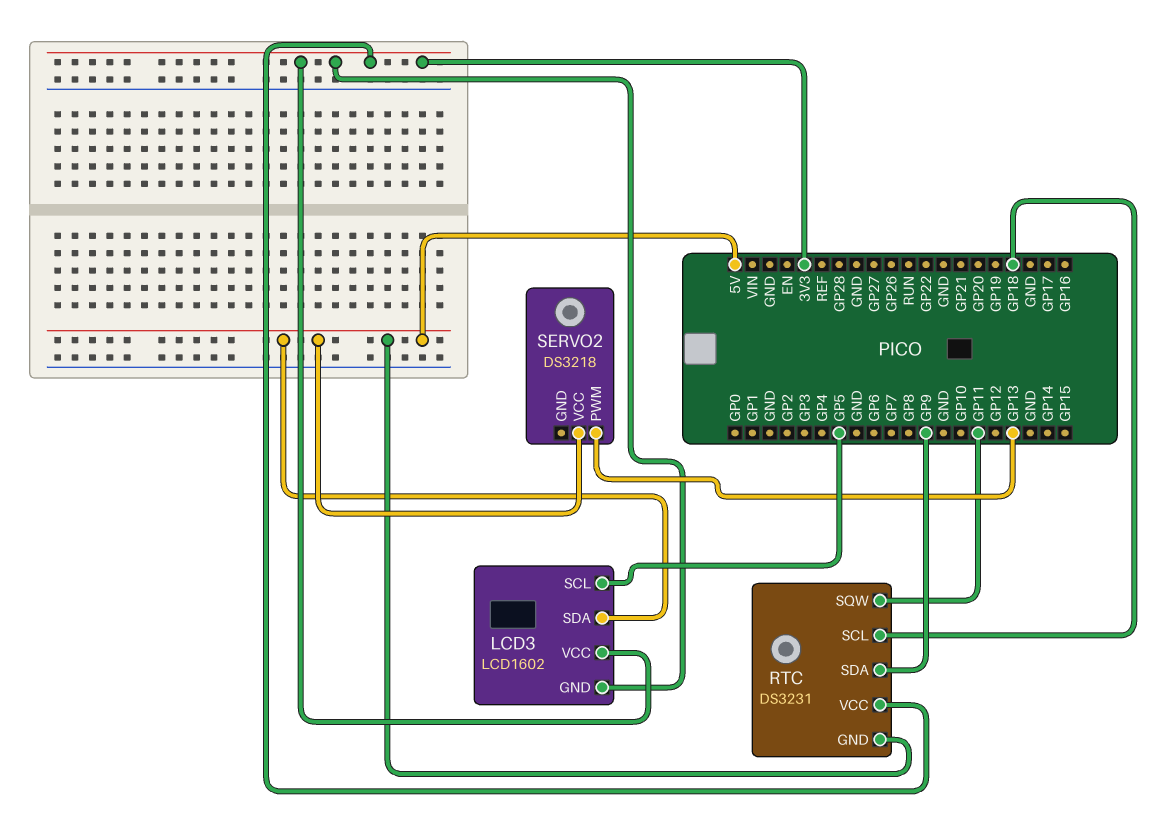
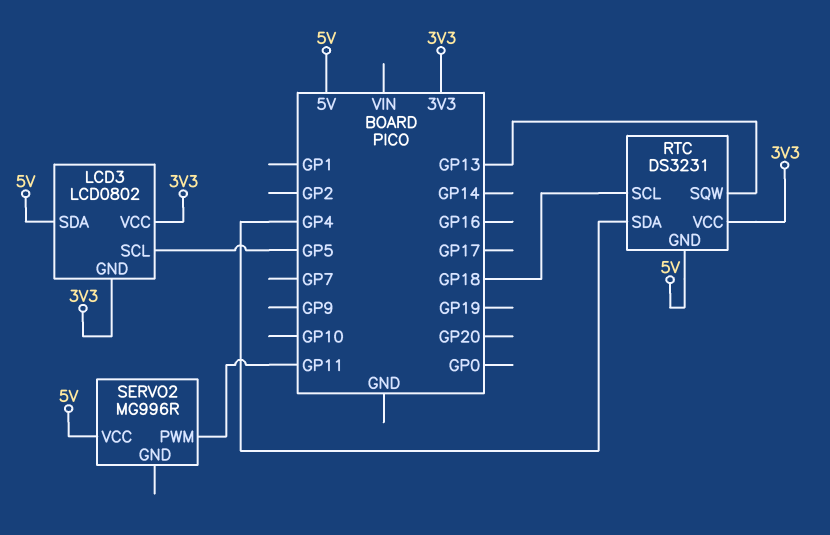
LCD3: LCD1602 -> LCD0802
RTC pin SDA: GP9 -> GP4
RTC pin SQW: GP11 -> GP13
SERVO2: DS3218 -> MG996R
SERVO2 pin PWM: GP13 -> GP11

